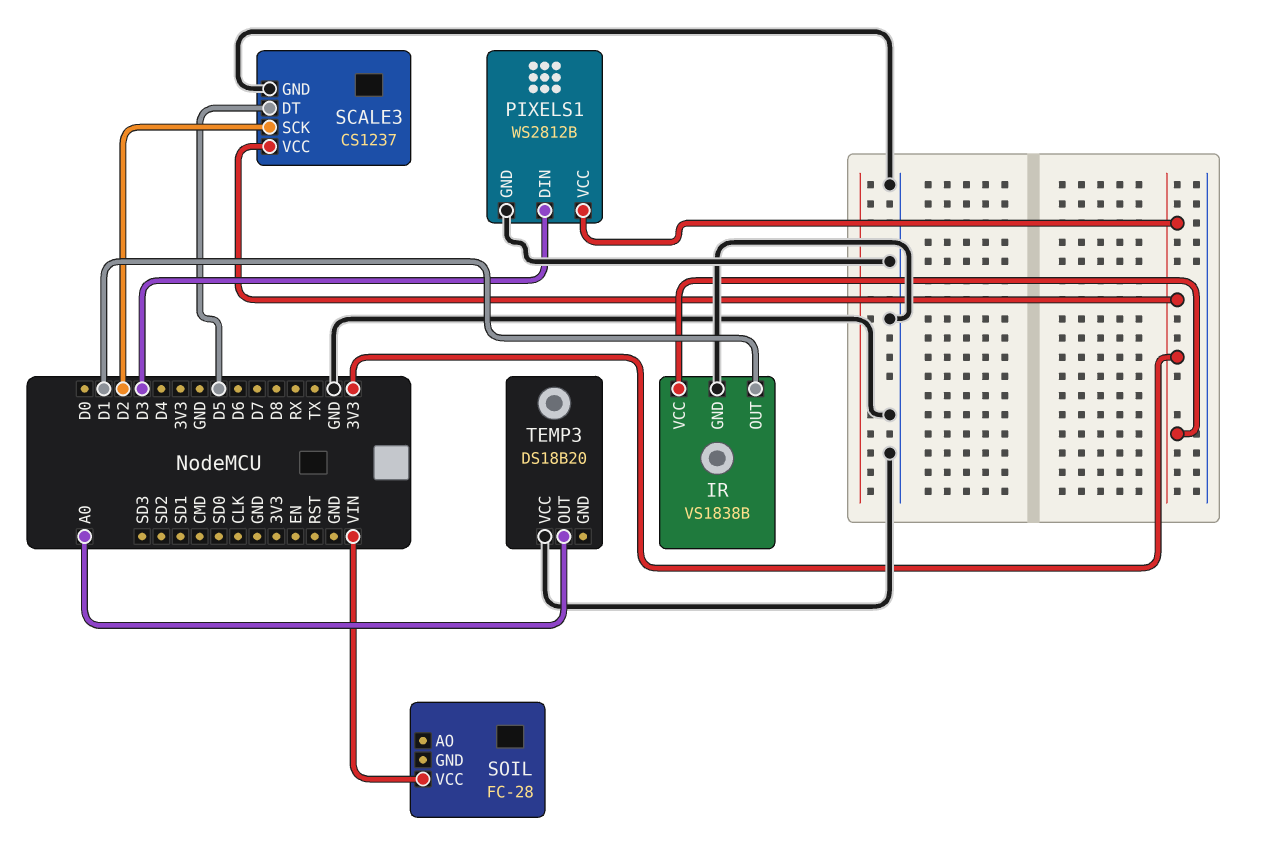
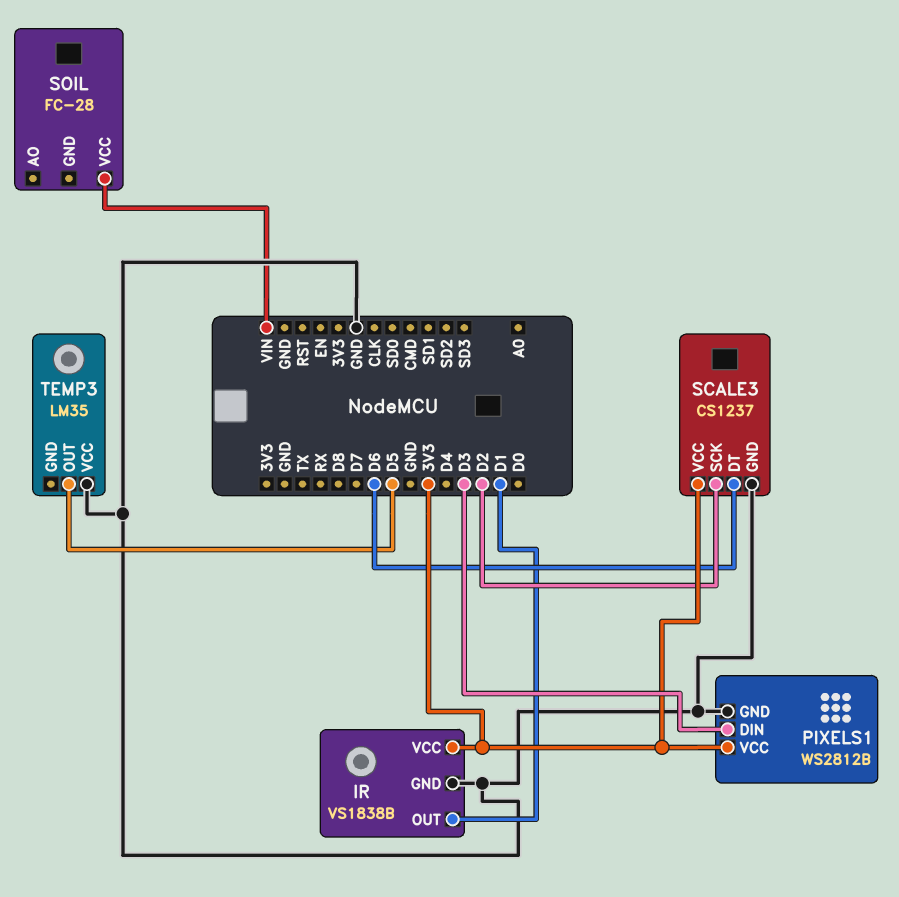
SCALE3 pin DT: D5 -> D6
TEMP3: DS18B20 -> LM35
TEMP3 pin OUT: A0 -> D5

